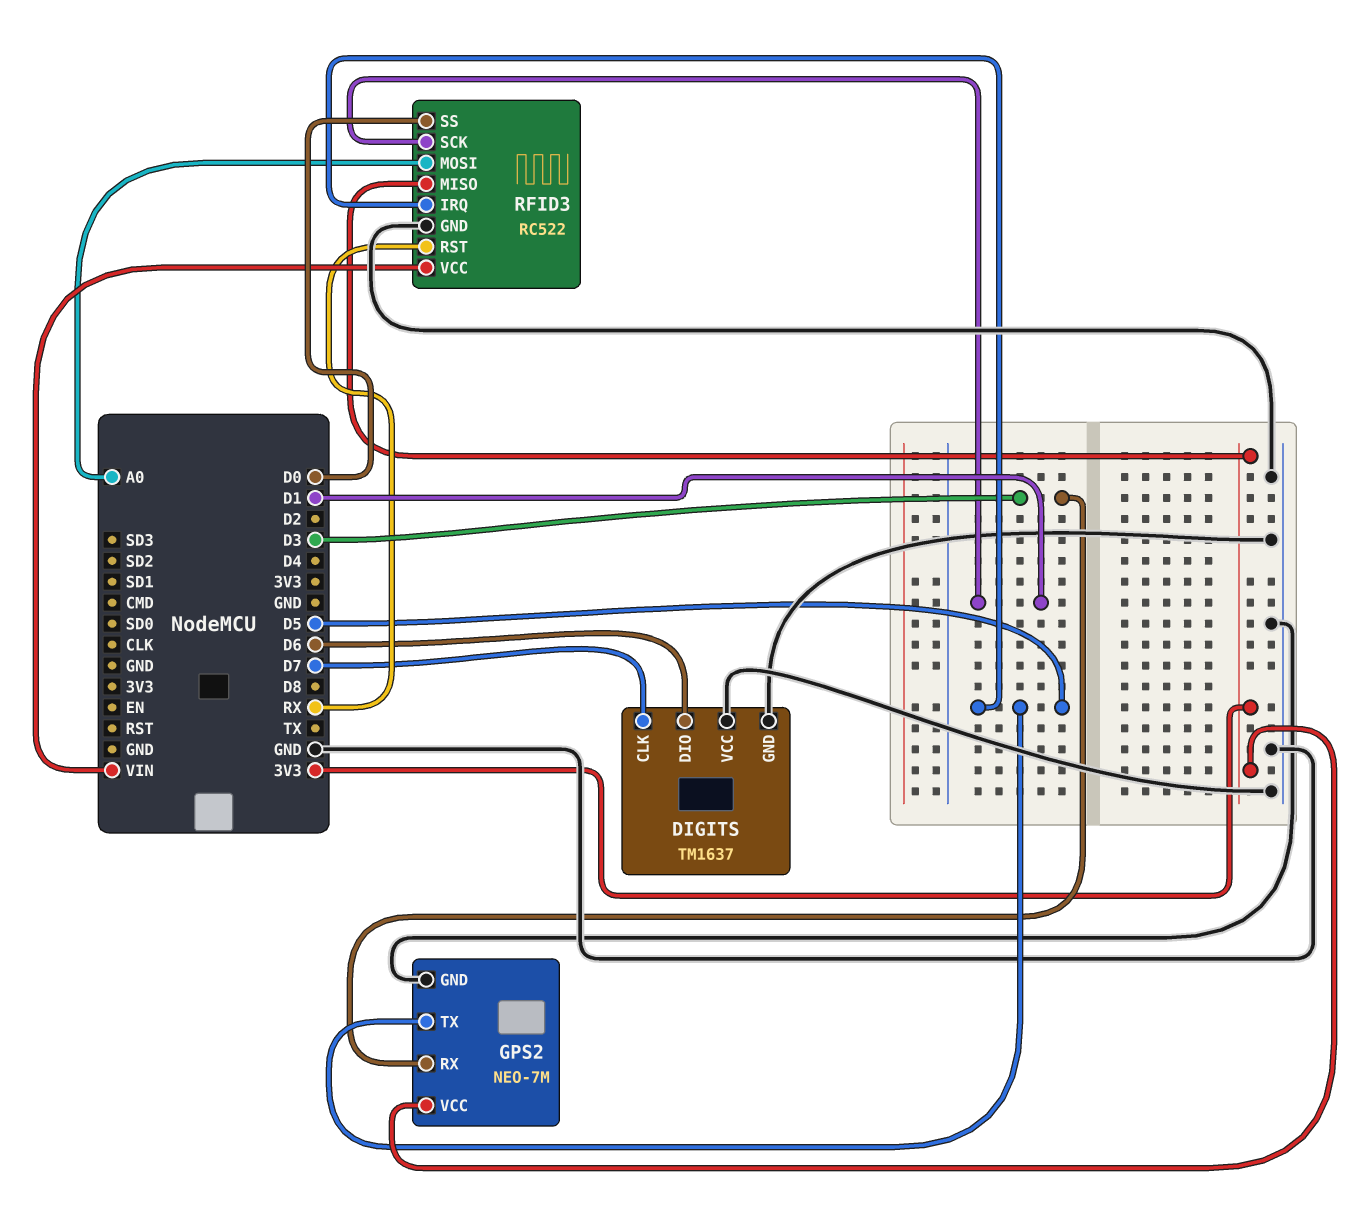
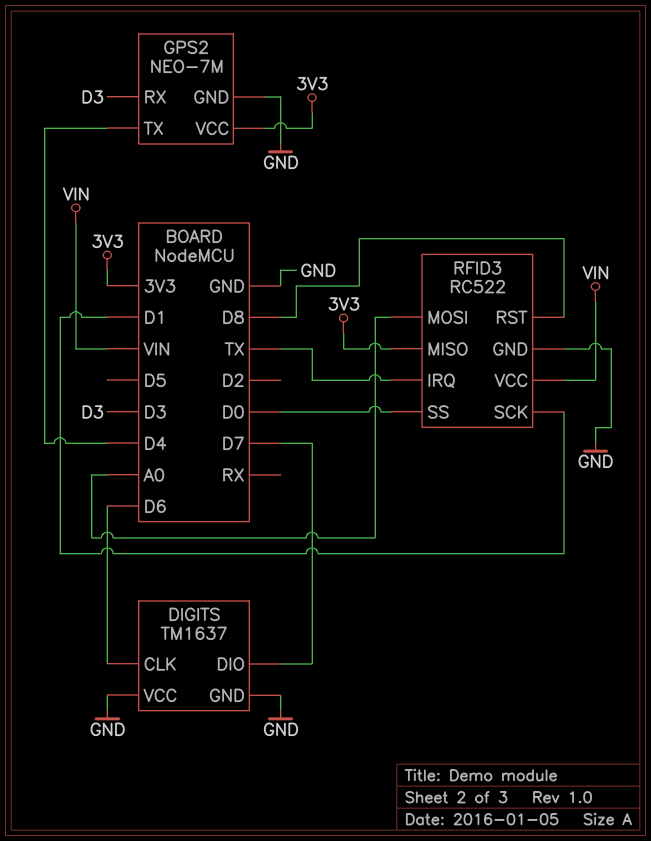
DIGITS pin CLK: D7 -> D6
DIGITS pin DIO: D6 -> D7
GPS2 pin TX: D5 -> D4
RFID3 pin IRQ: D5 -> TX
RFID3 pin RST: RX -> D8

